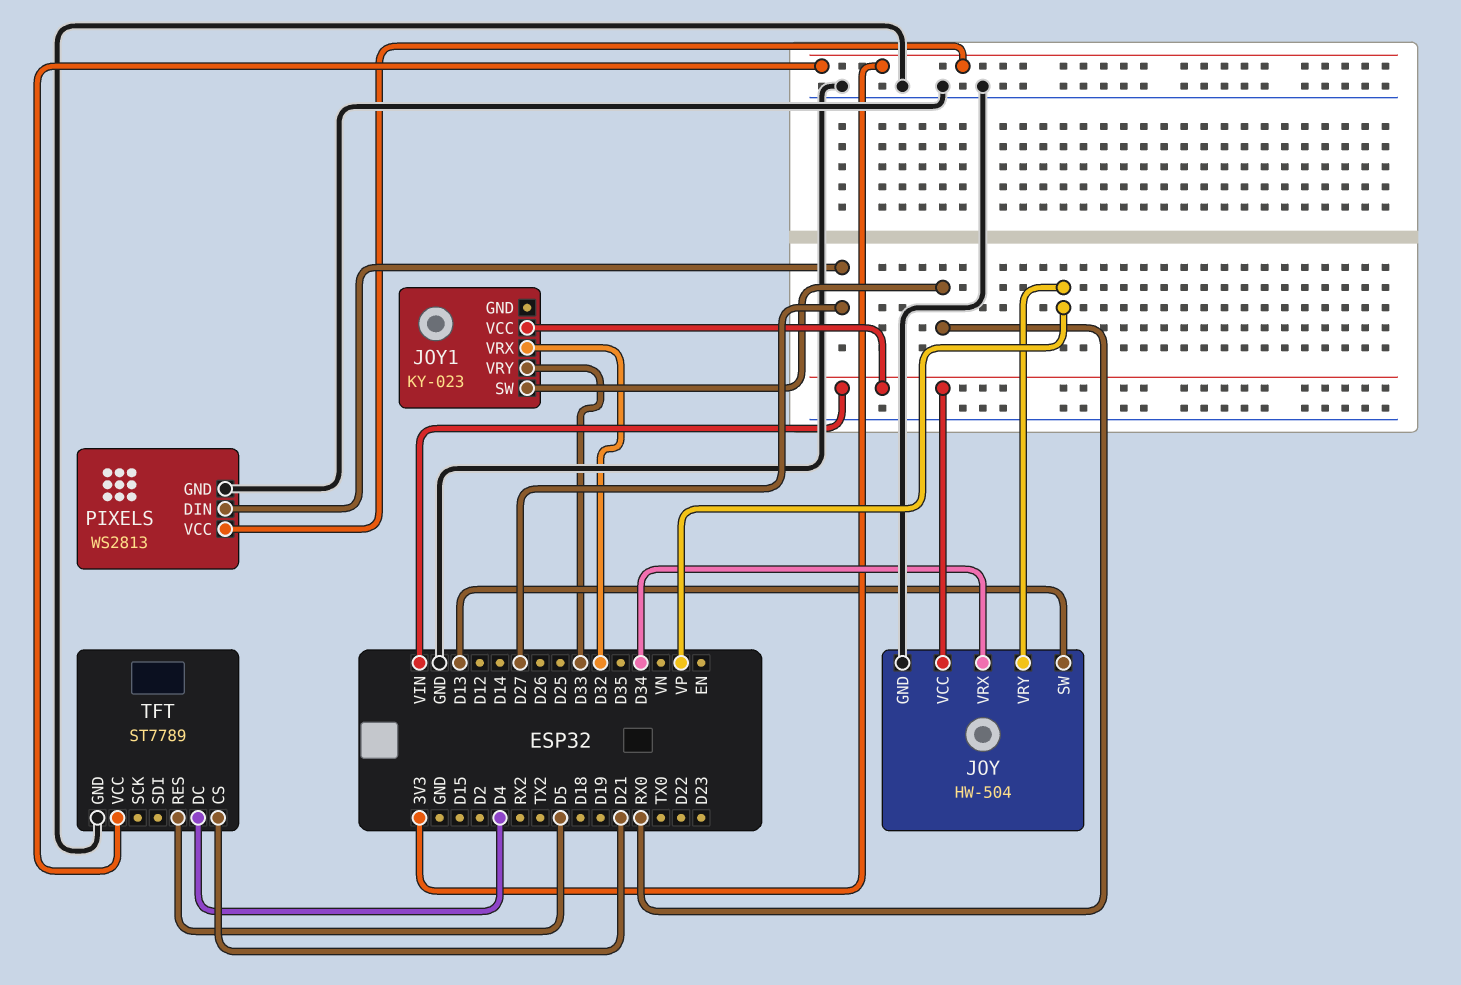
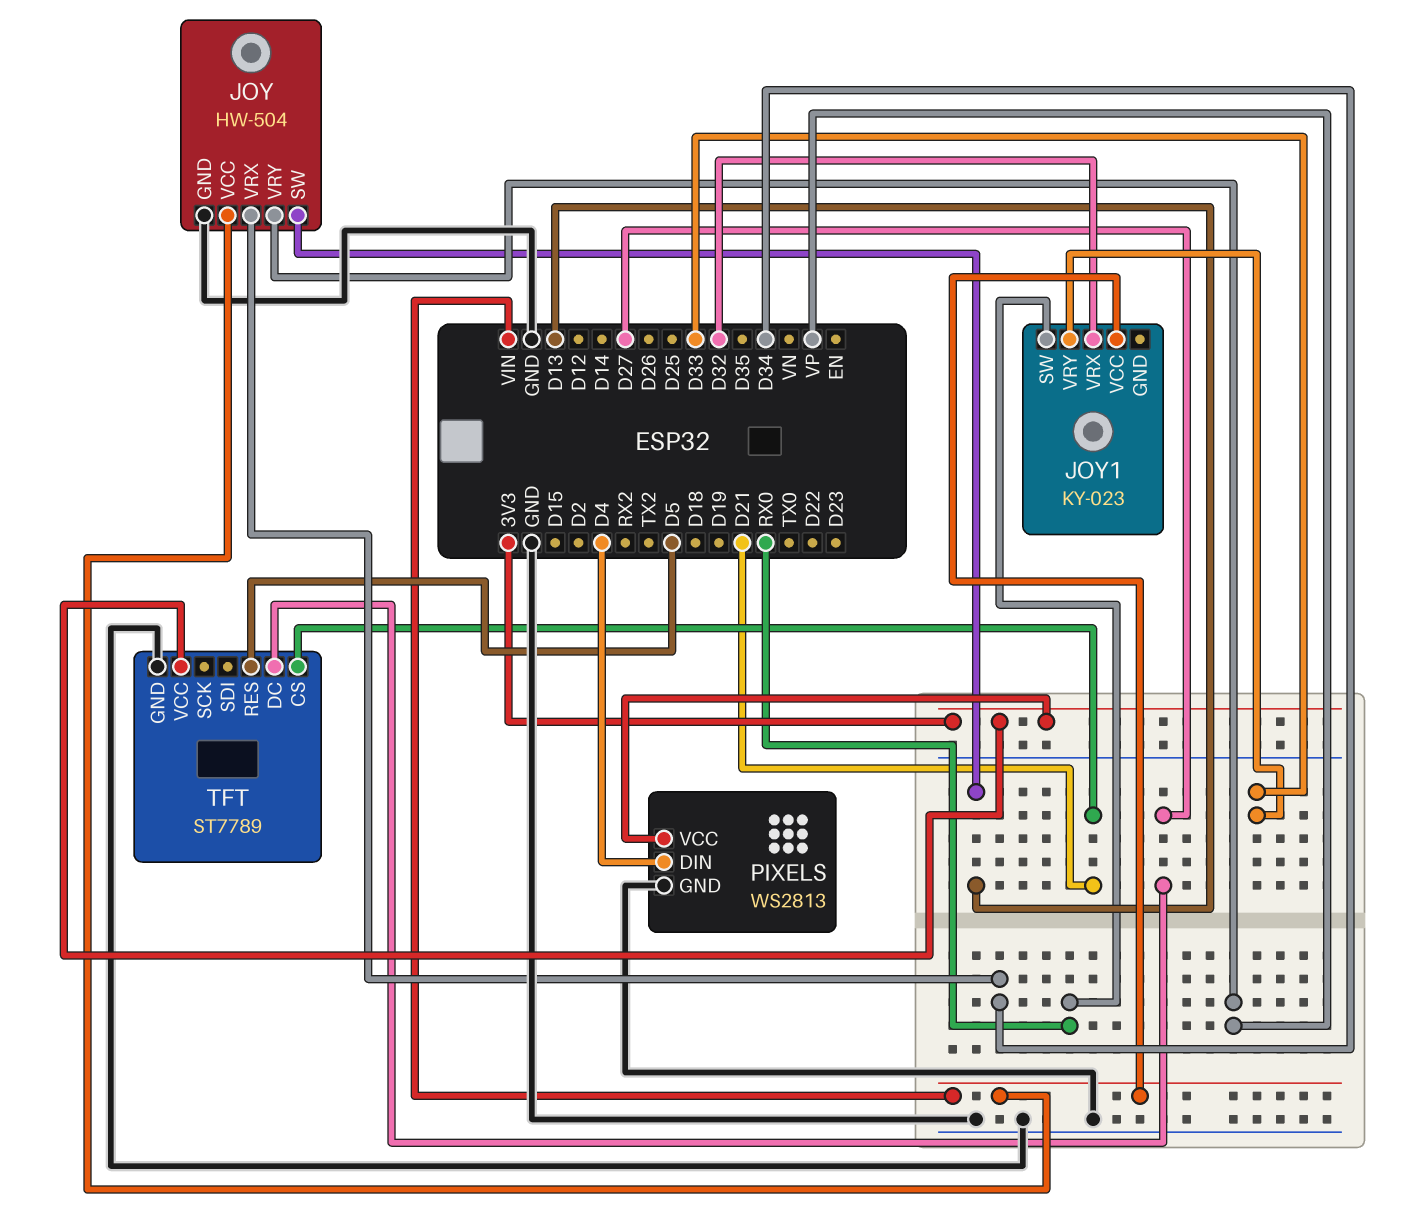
PIXELS pin DIN: D27 -> D4
TFT pin DC: D4 -> D27

